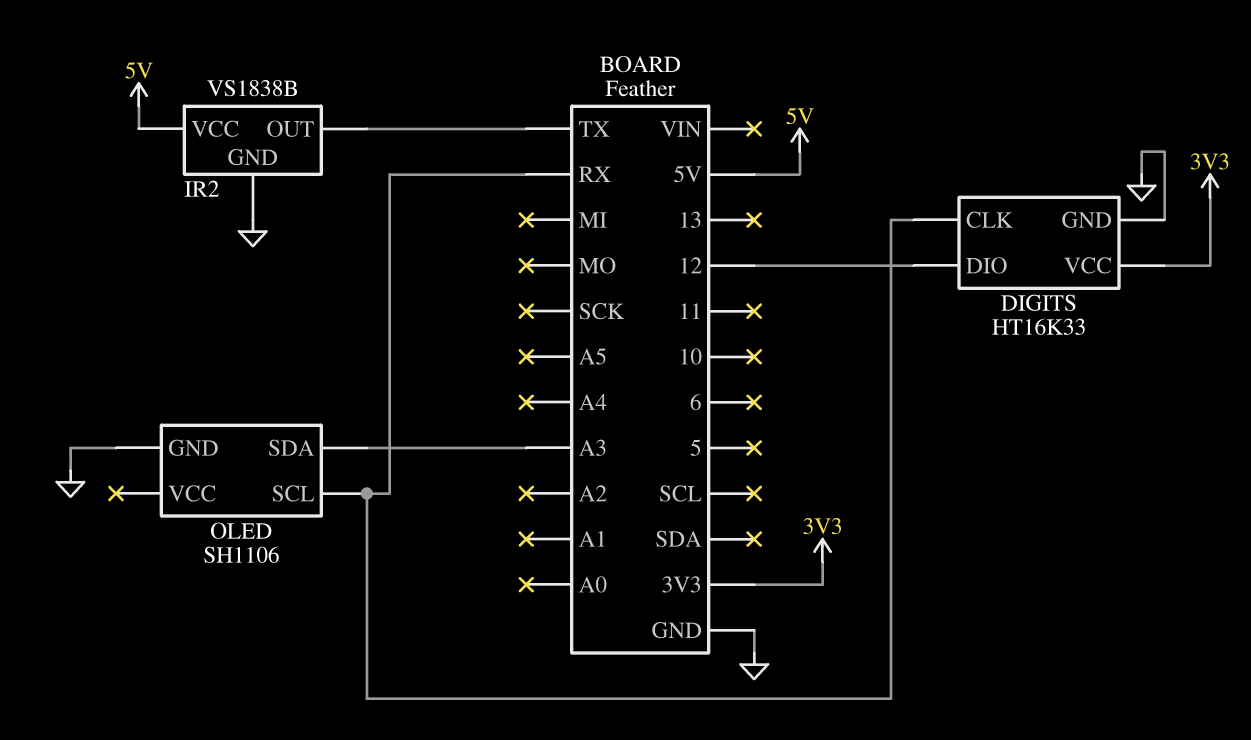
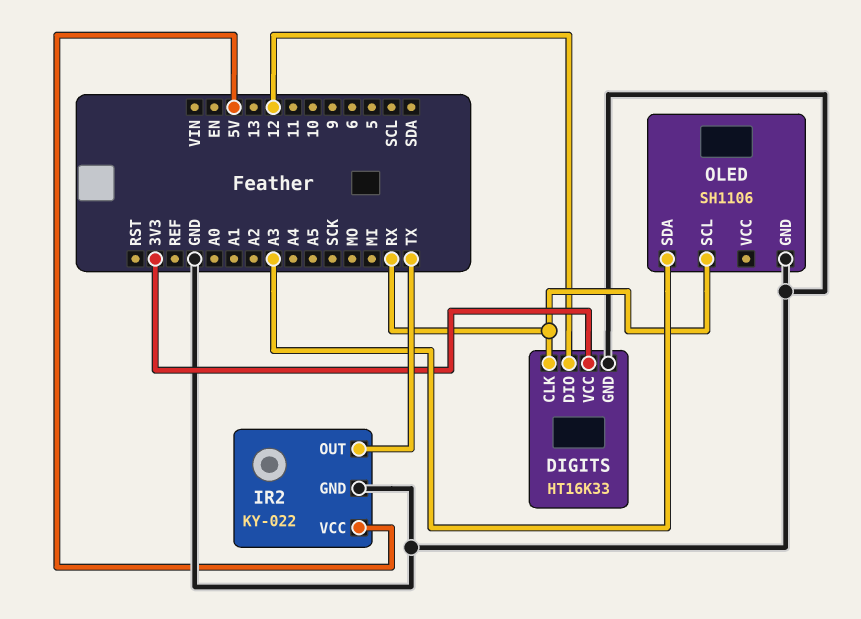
IR2: VS1838B -> KY-022

